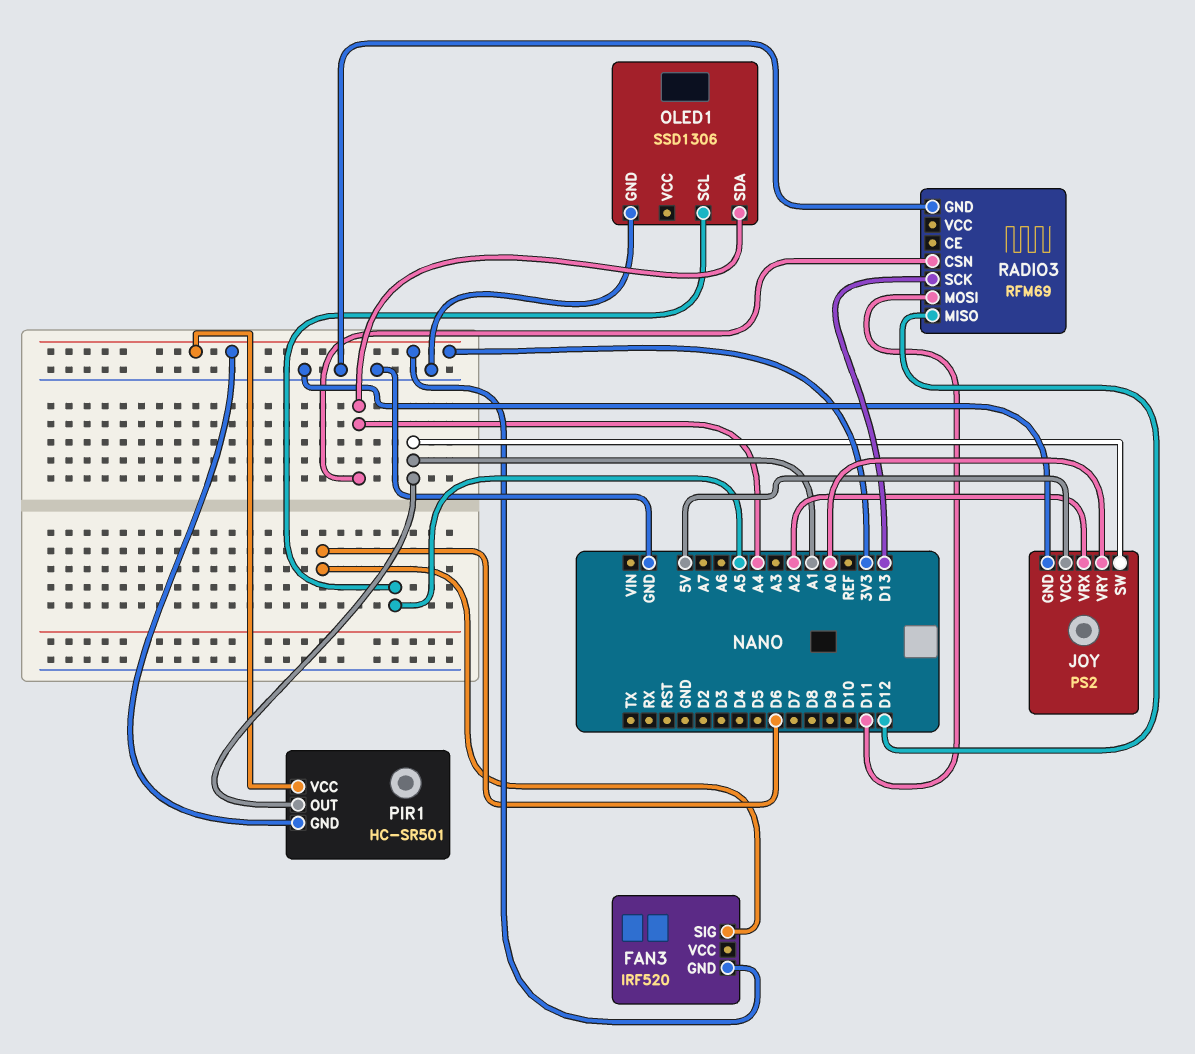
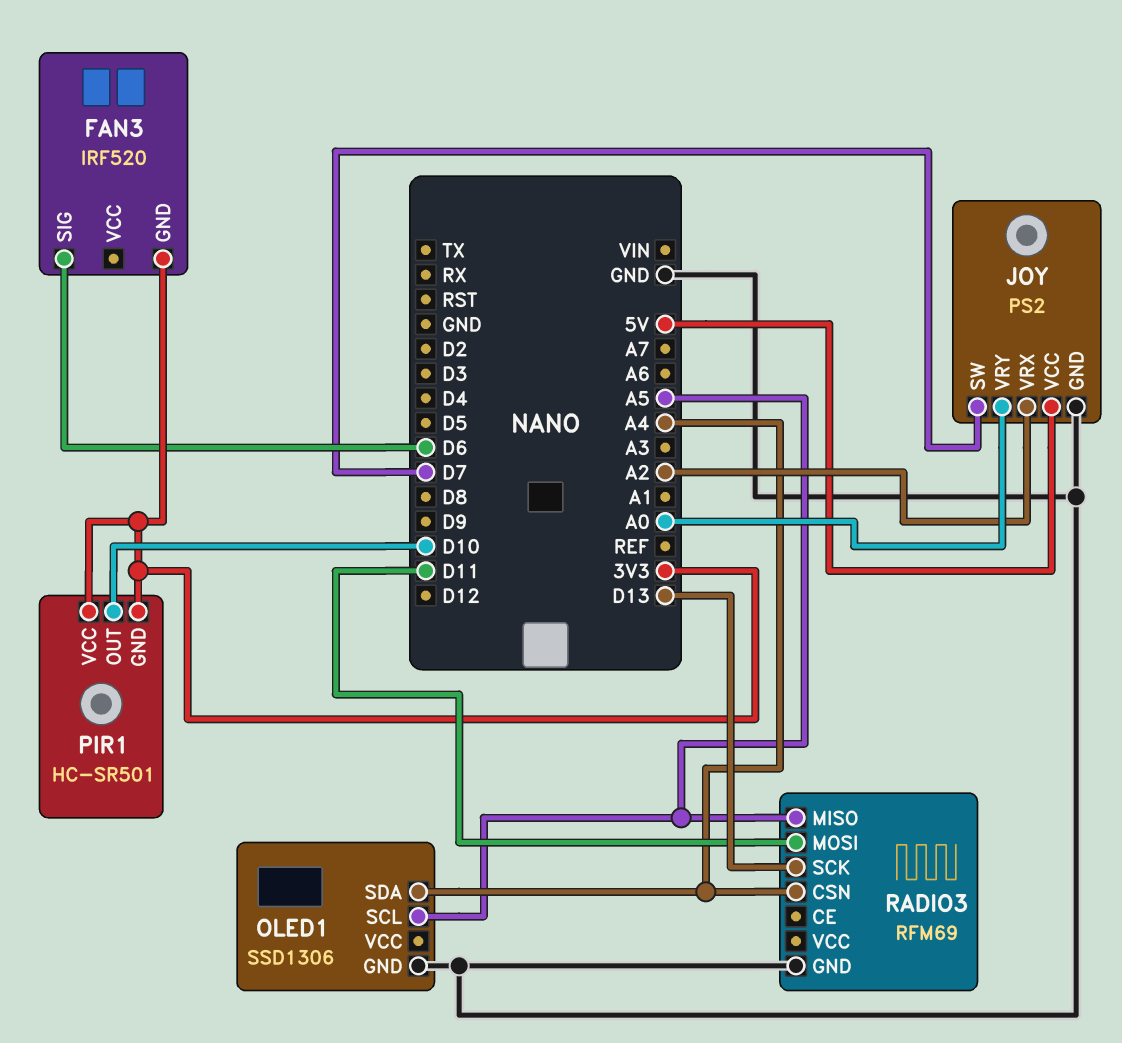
JOY pin SW: A1 -> D7
PIR1 pin OUT: A1 -> D10
RADIO3 pin MISO: D12 -> A5

